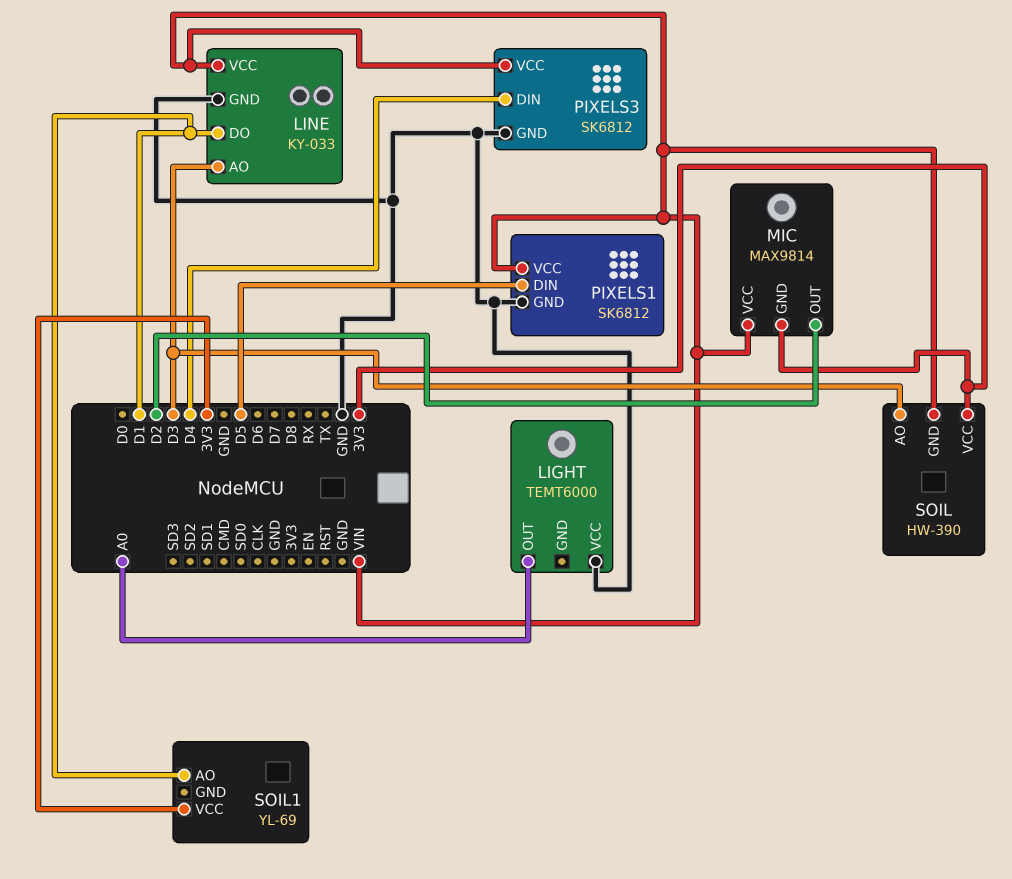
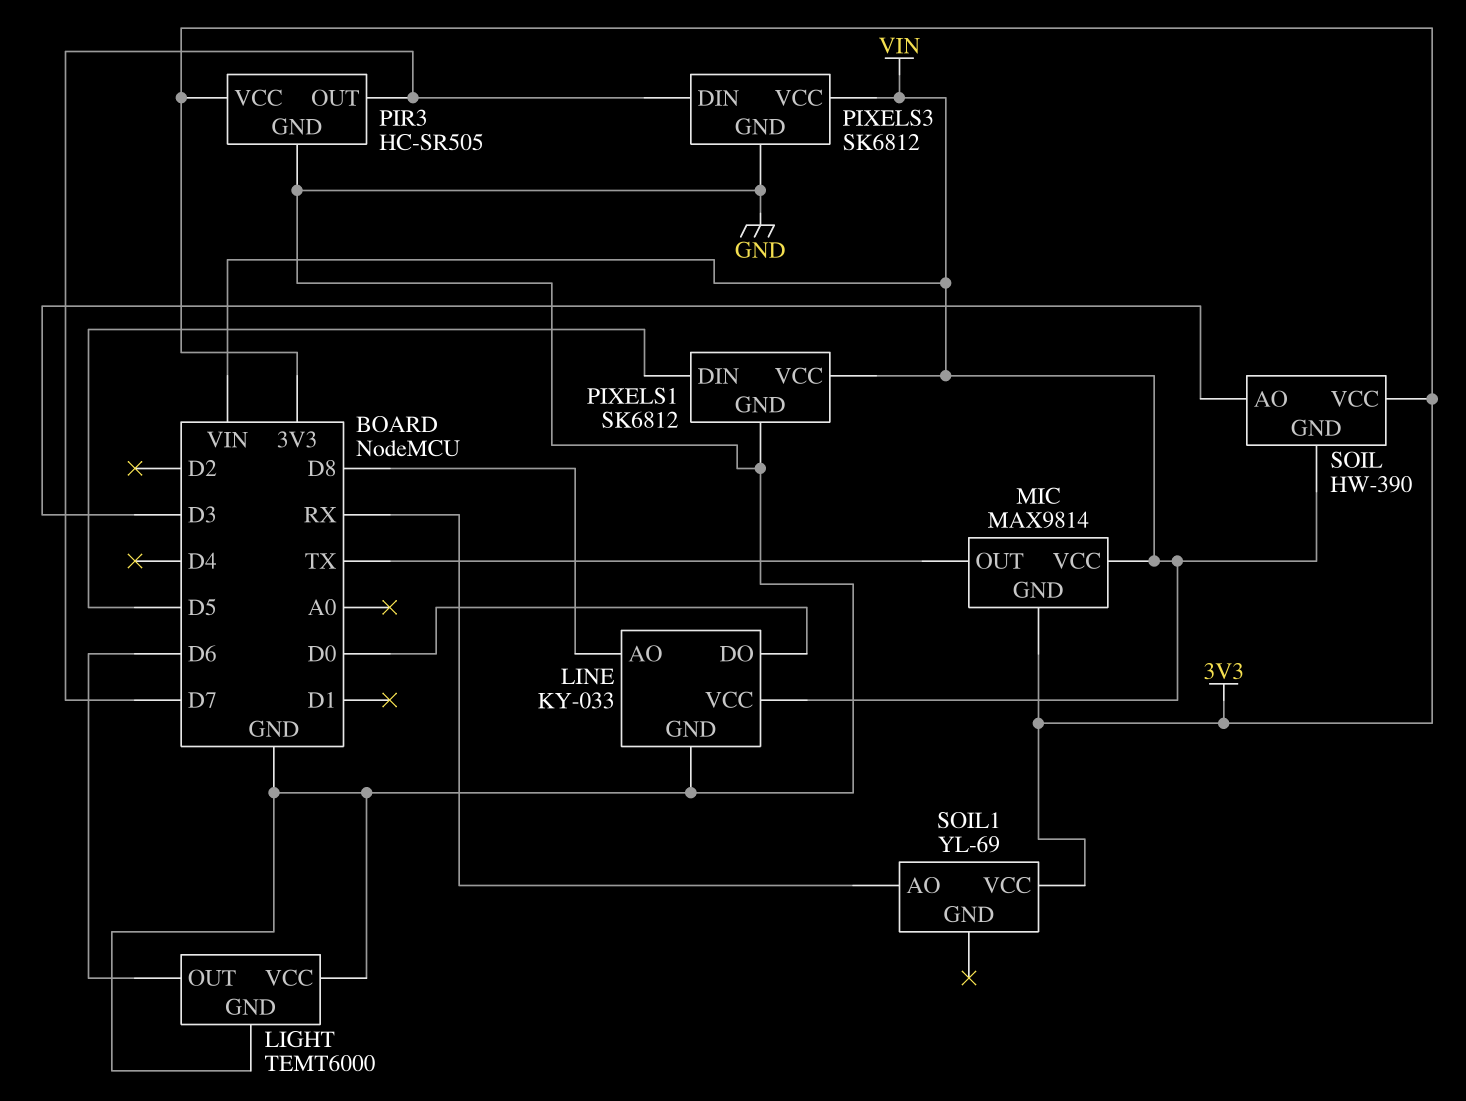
LIGHT pin GND: none -> GND
LIGHT pin OUT: A0 -> D6
LINE pin AO: D3 -> D8
LINE pin DO: D1 -> D0
MIC pin OUT: D2 -> TX
PIR3: none -> HC-SR505
PIR3 pin GND: none -> GND
PIR3 pin OUT: none -> D7
PIR3 pin VCC: none -> 3V3
PIXELS3 pin DIN: D4 -> D7
SOIL1 pin AO: D1 -> RX

